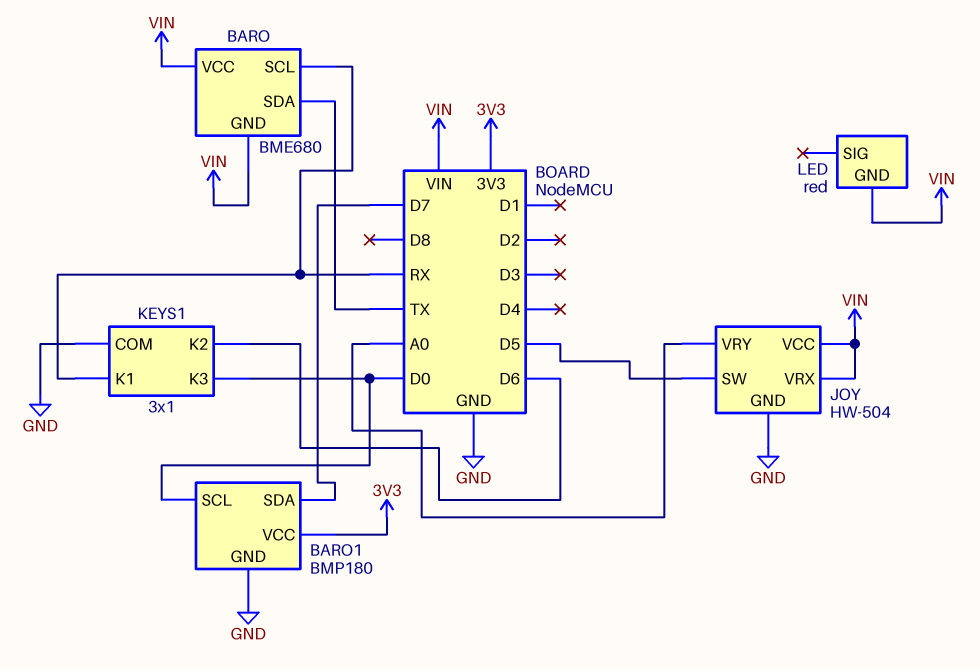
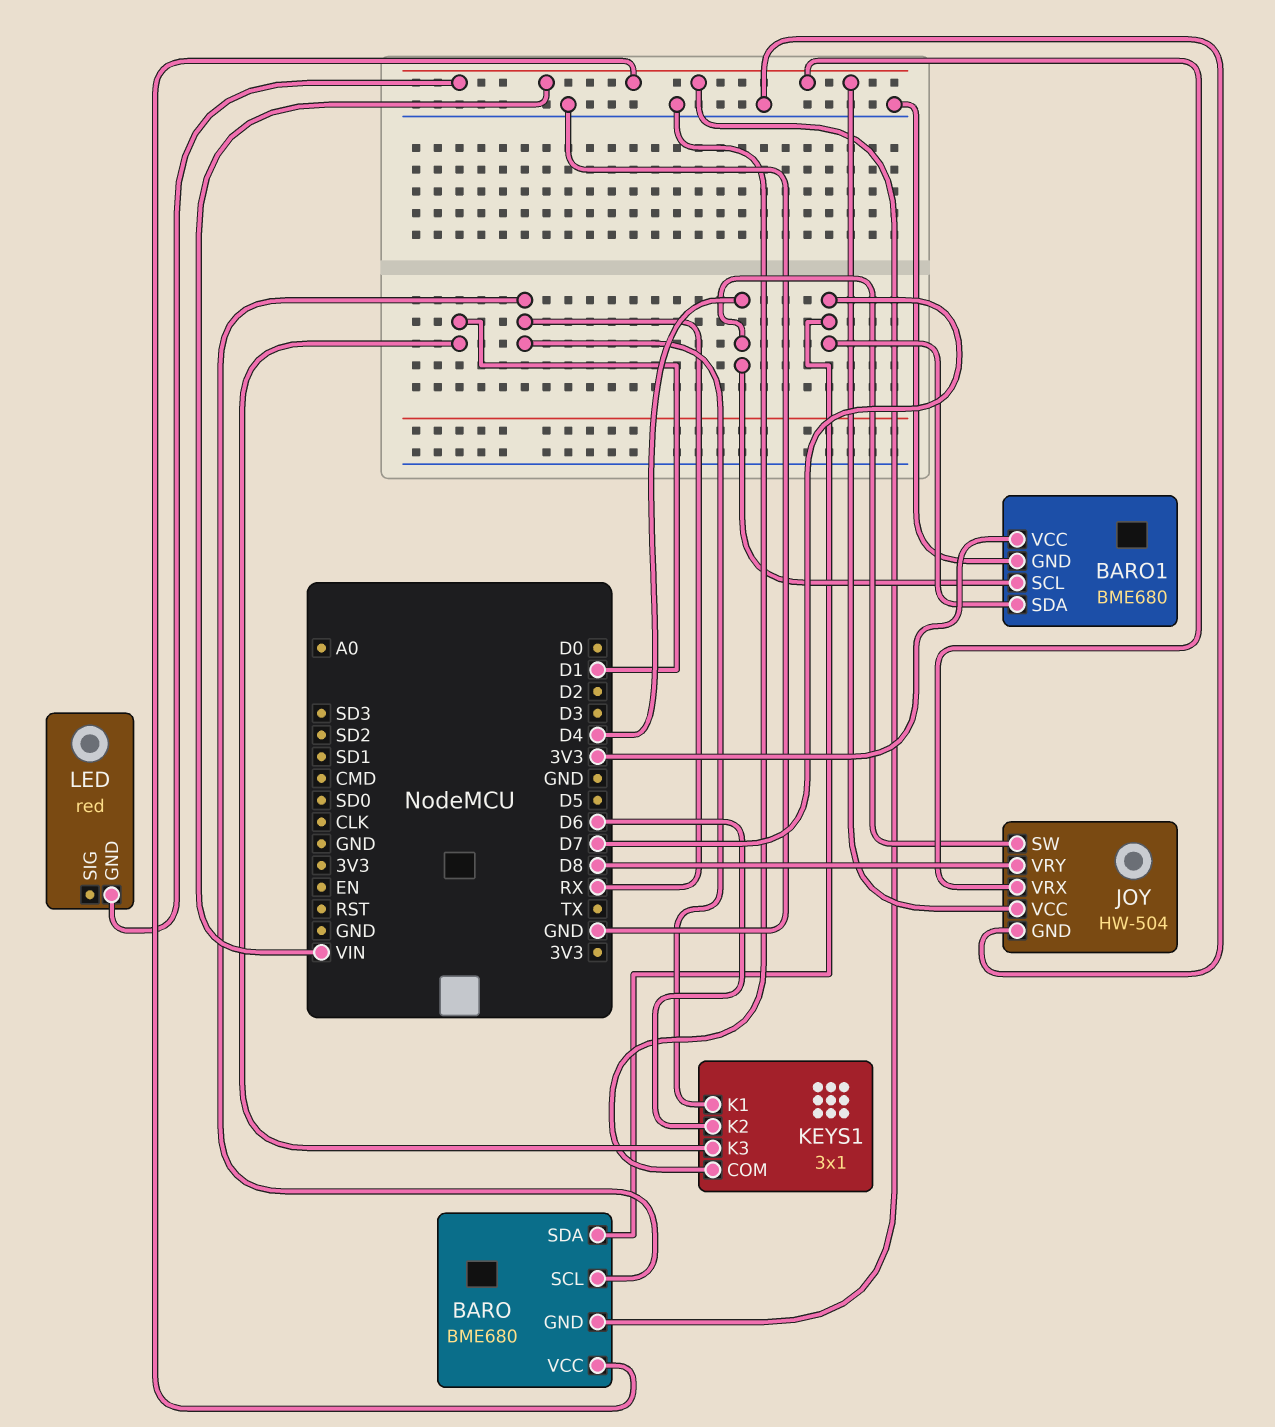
BARO pin SDA: TX -> D7
BARO1: BMP180 -> BME680
BARO1 pin SCL: D0 -> D4
JOY pin SW: D5 -> D4
JOY pin VRY: A0 -> D8
KEYS1 pin K3: D0 -> D1

